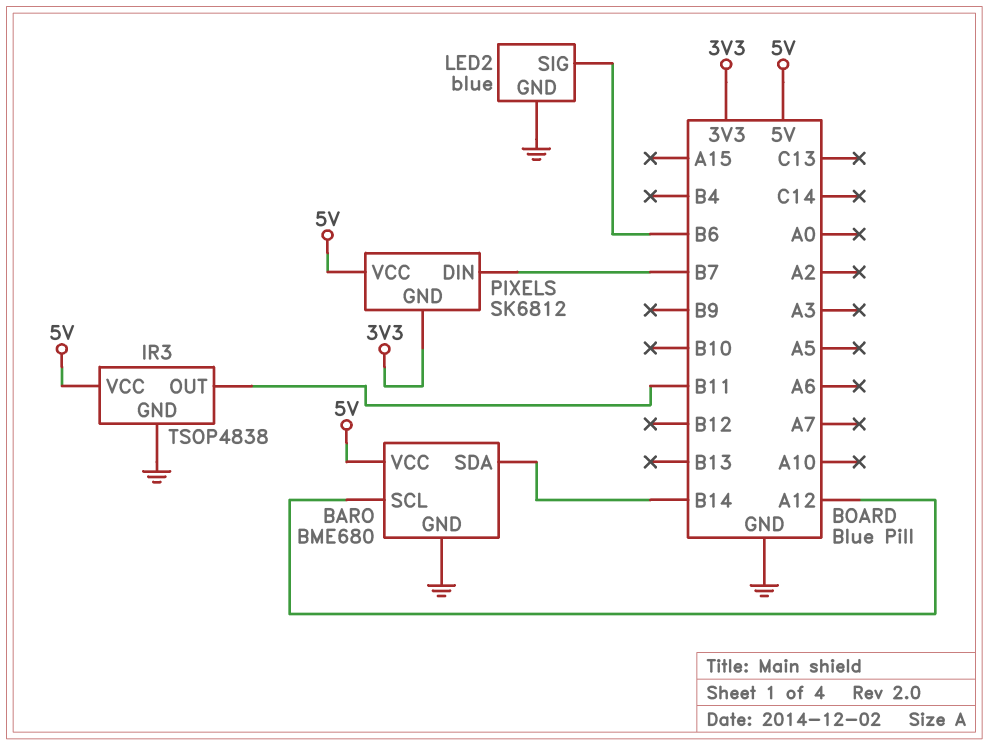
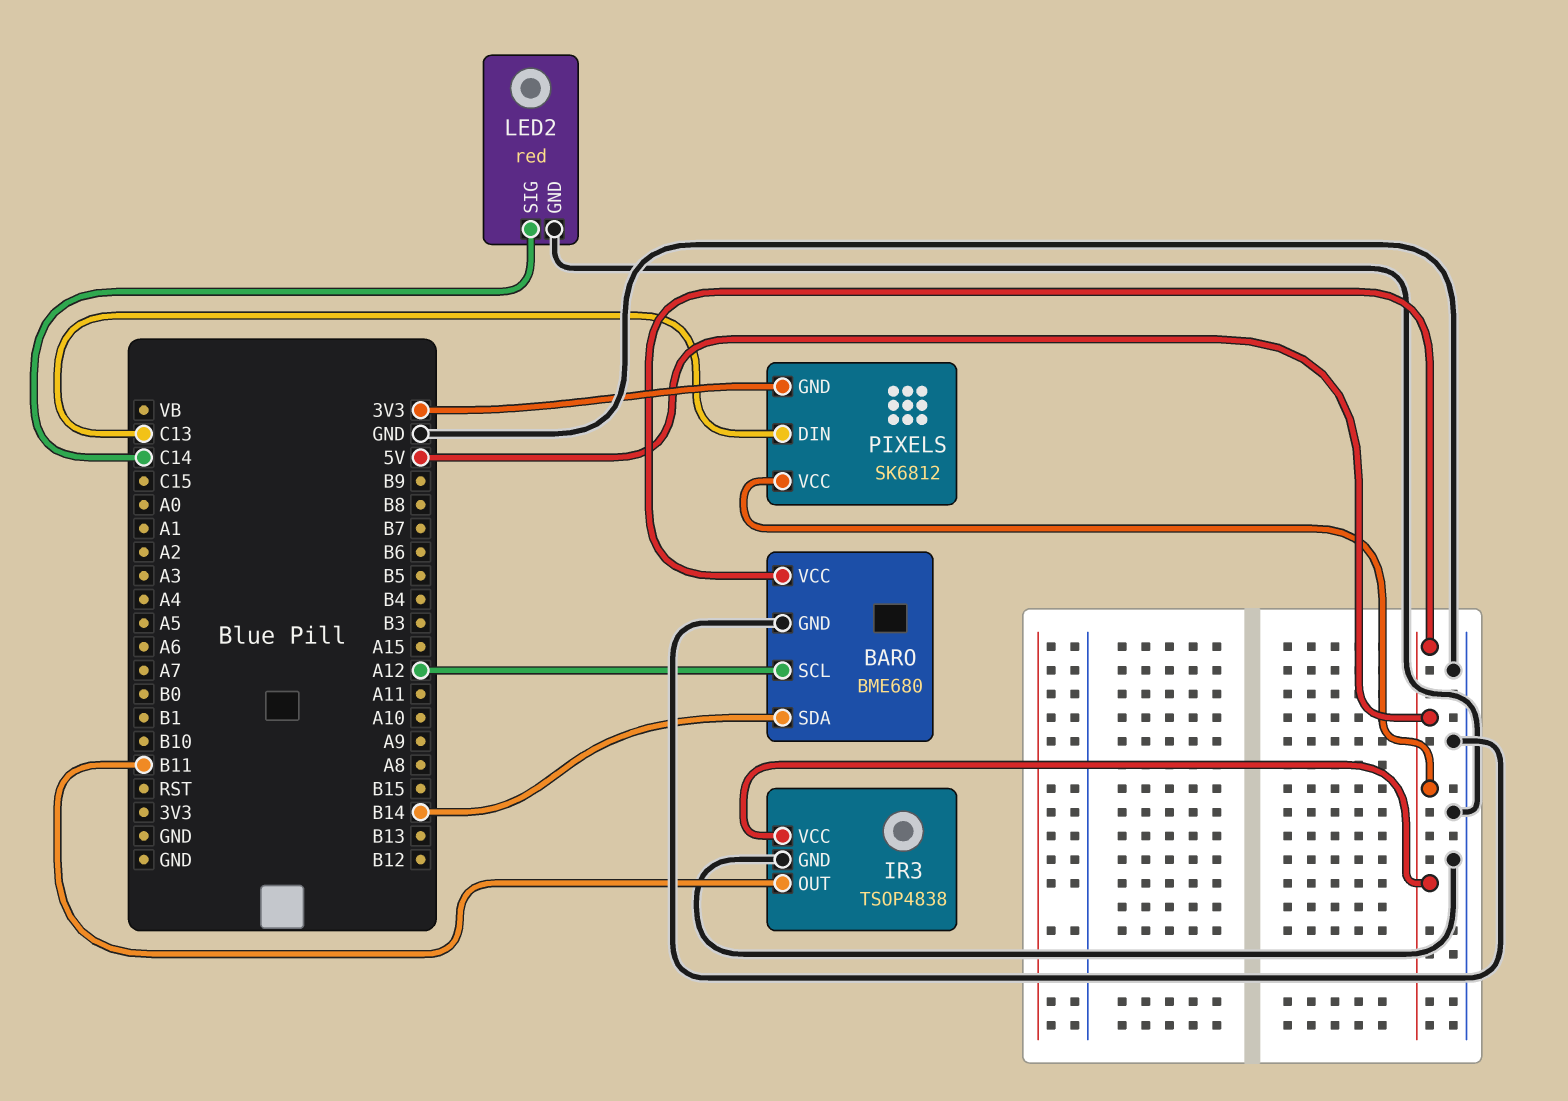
LED2: blue -> red
LED2 pin SIG: B6 -> C14
PIXELS pin DIN: B7 -> C13

